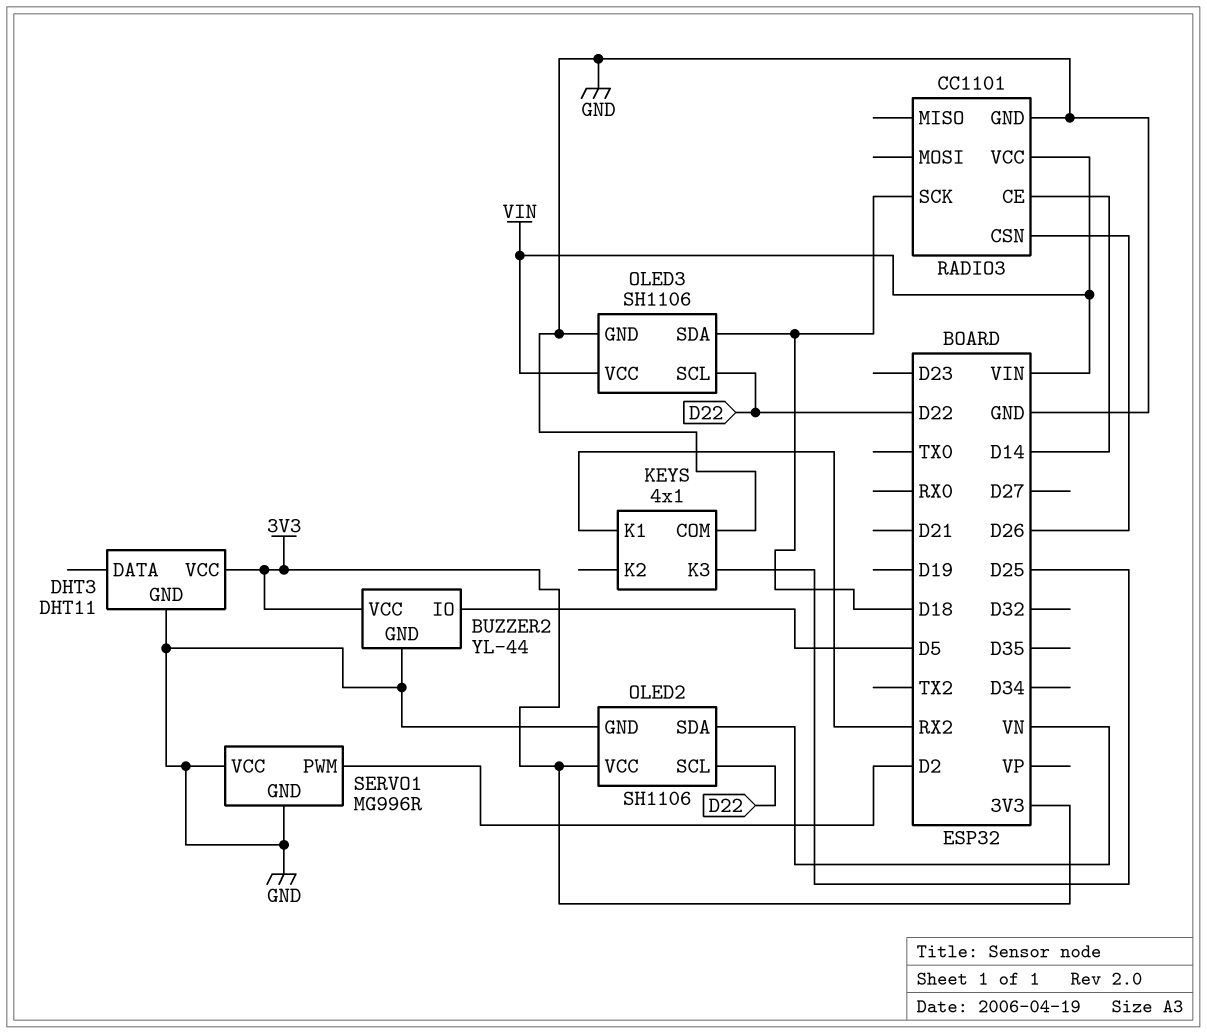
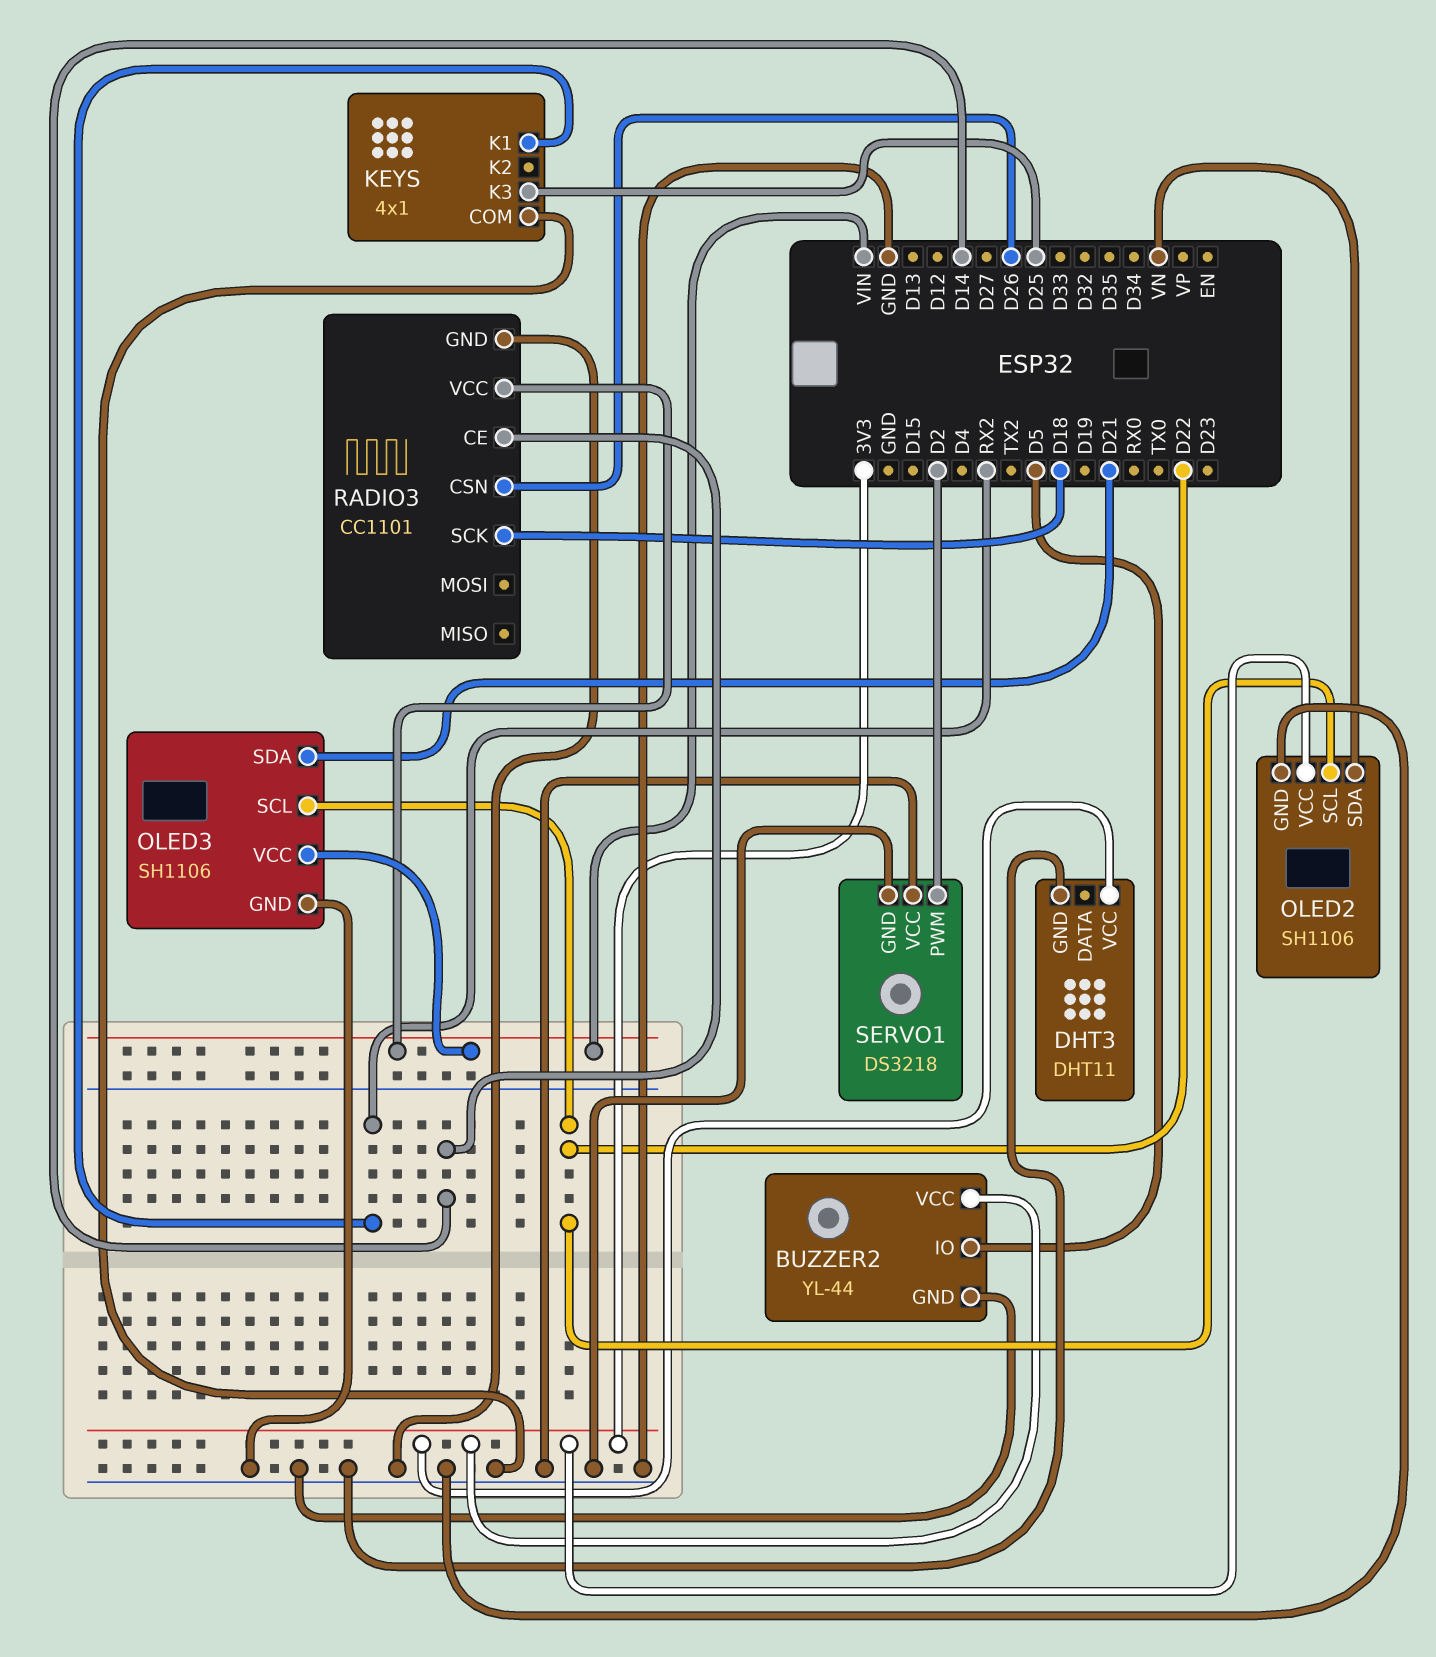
OLED3 pin SDA: D18 -> D21
SERVO1: MG996R -> DS3218

